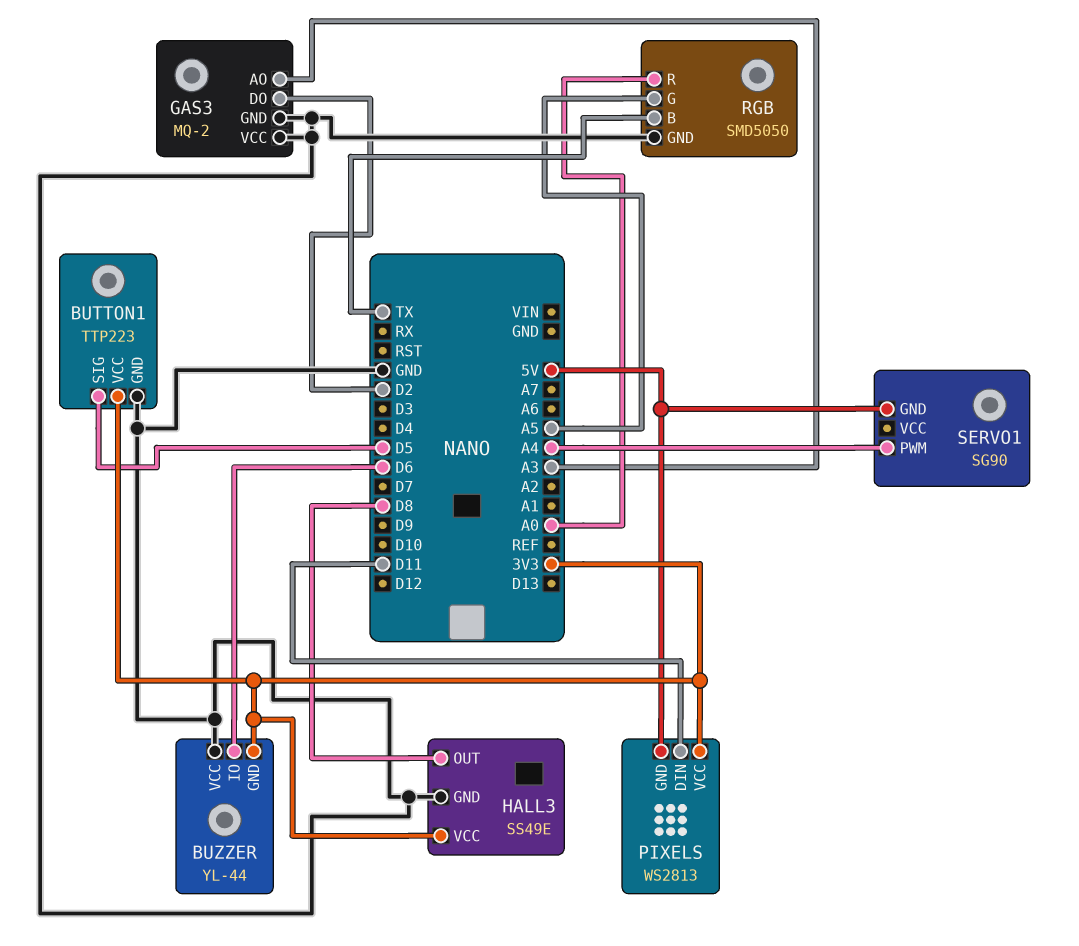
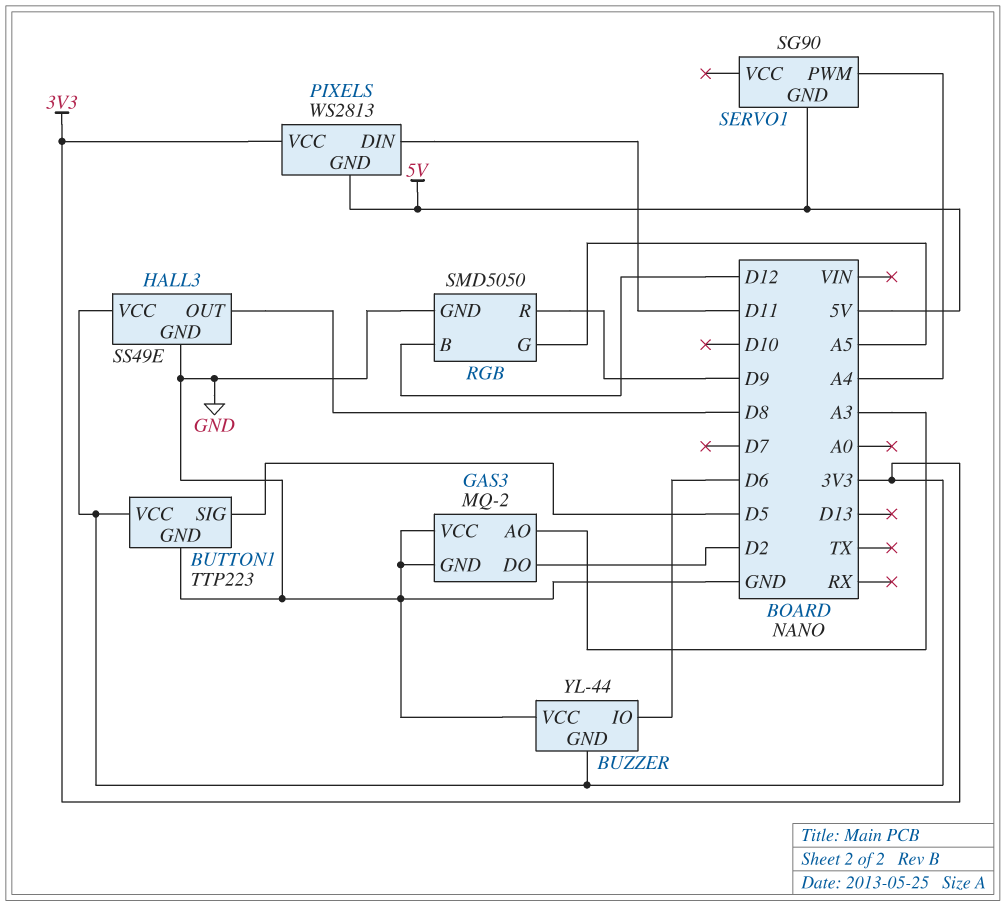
RGB pin B: TX -> D12
RGB pin R: A0 -> D9

